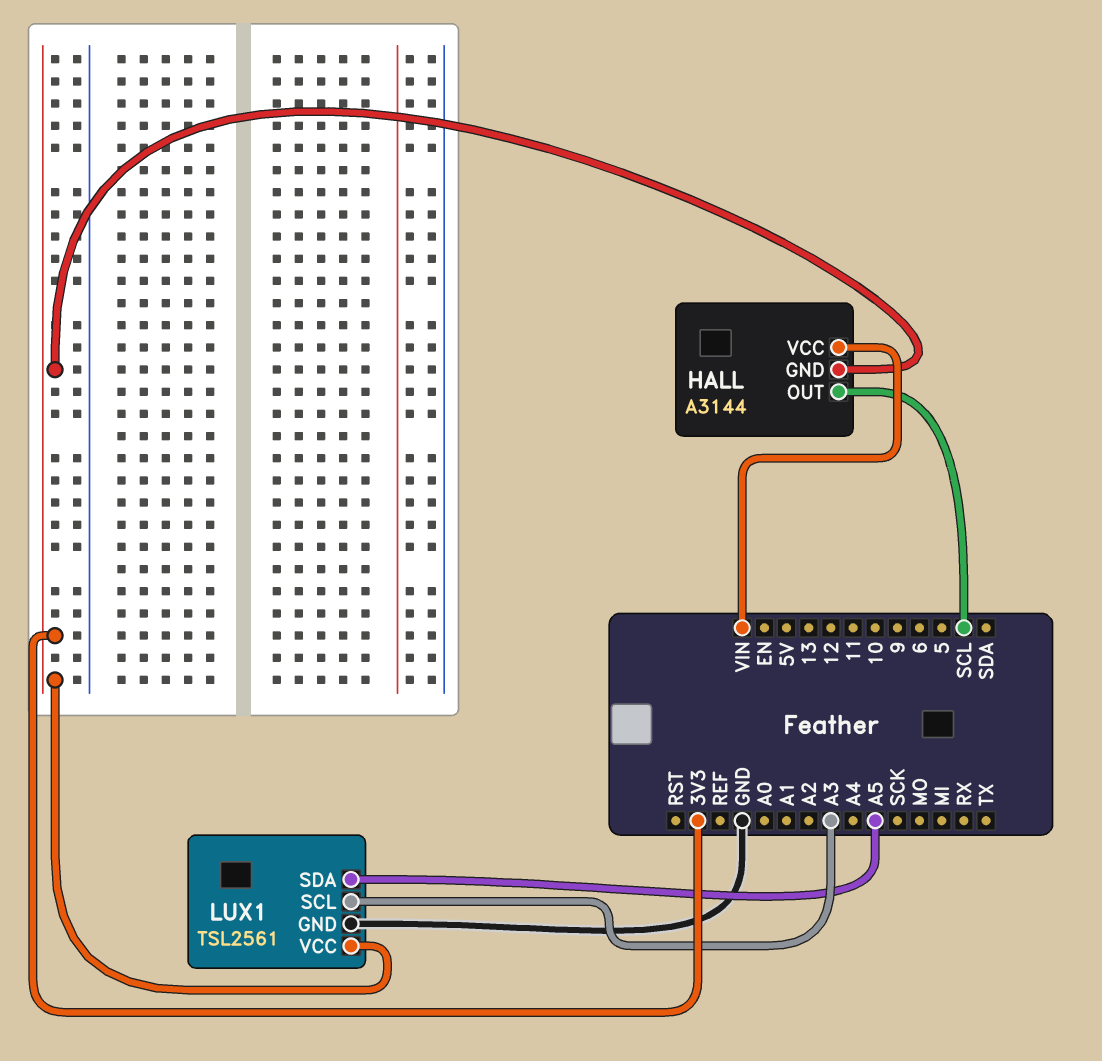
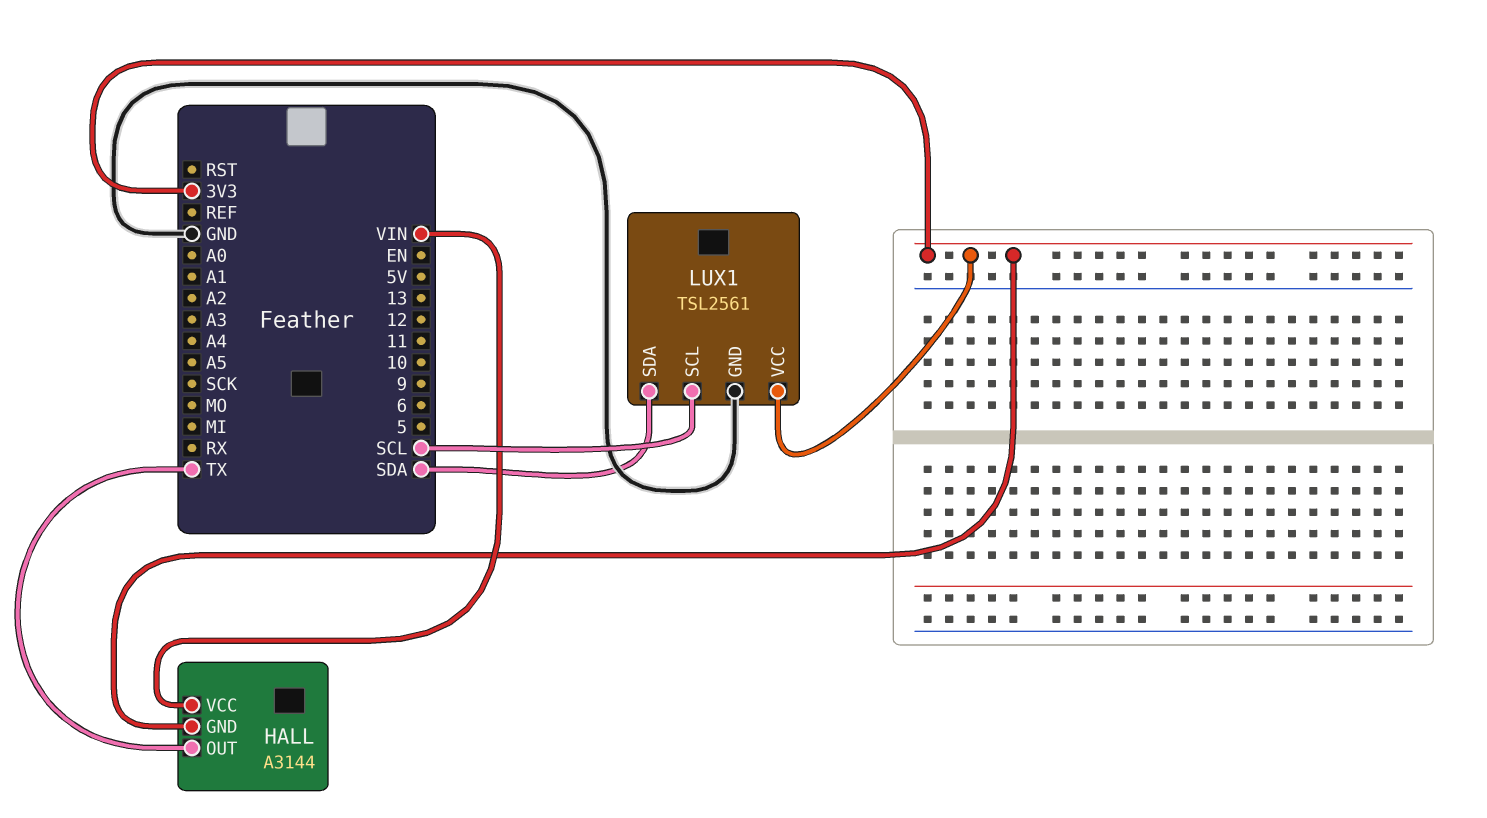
HALL pin OUT: SCL -> TX
LUX1 pin SCL: A3 -> SCL
LUX1 pin SDA: A5 -> SDA

